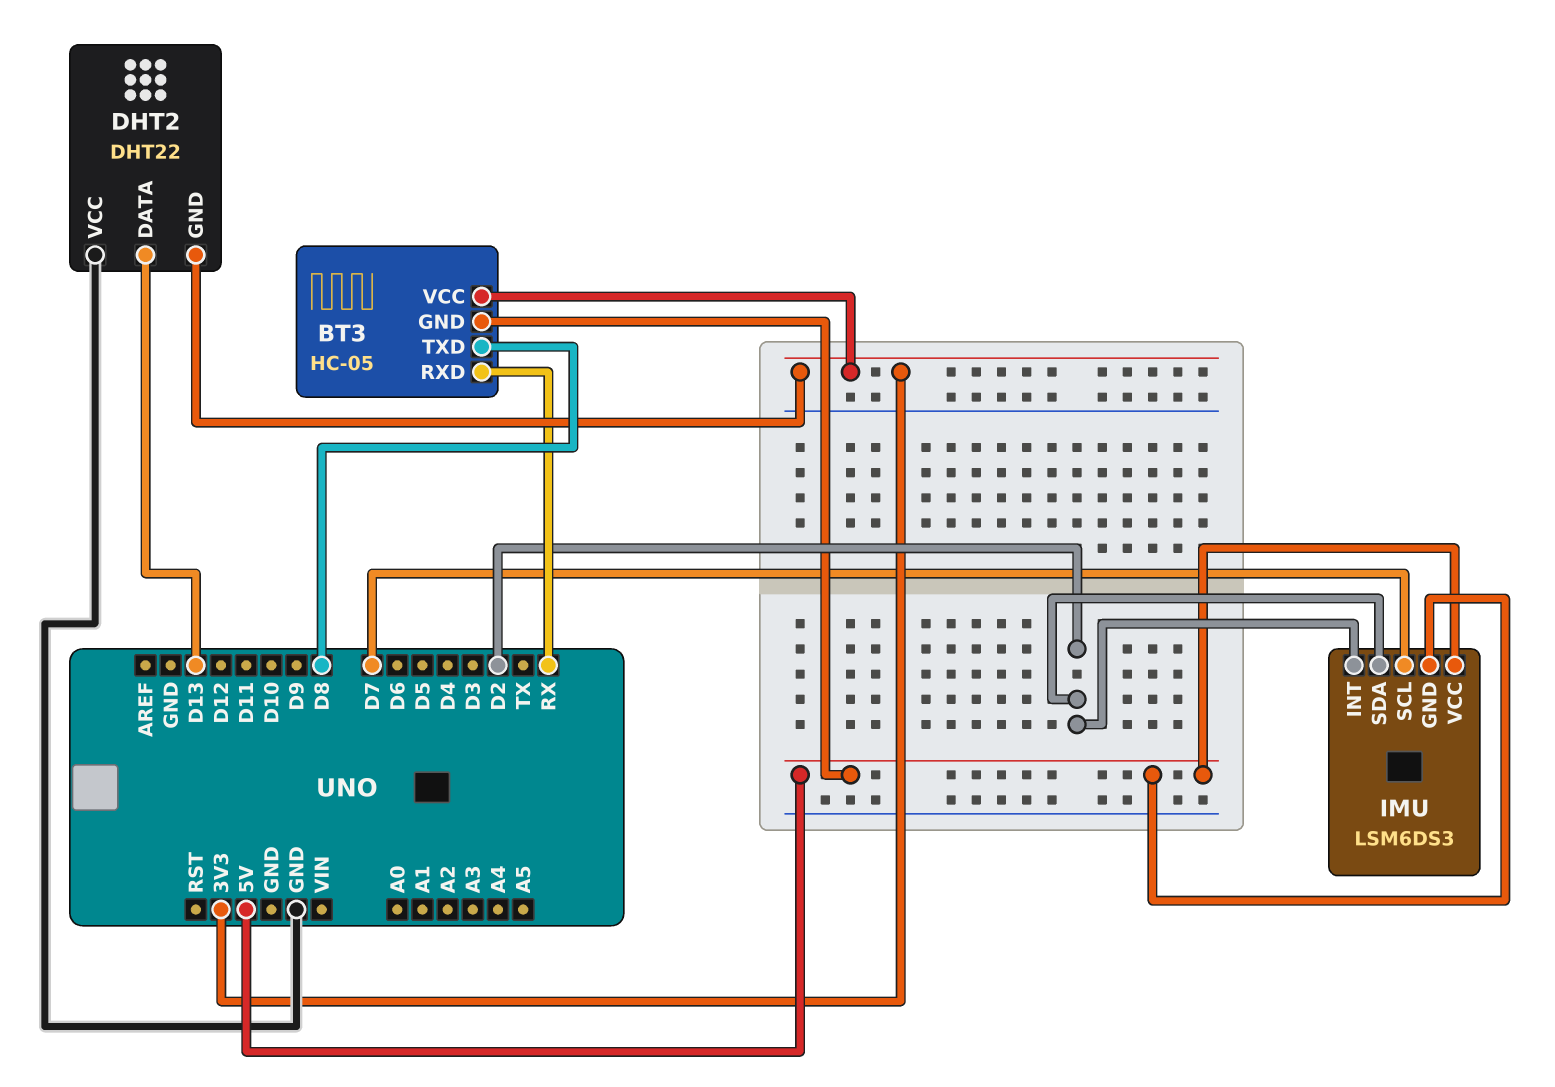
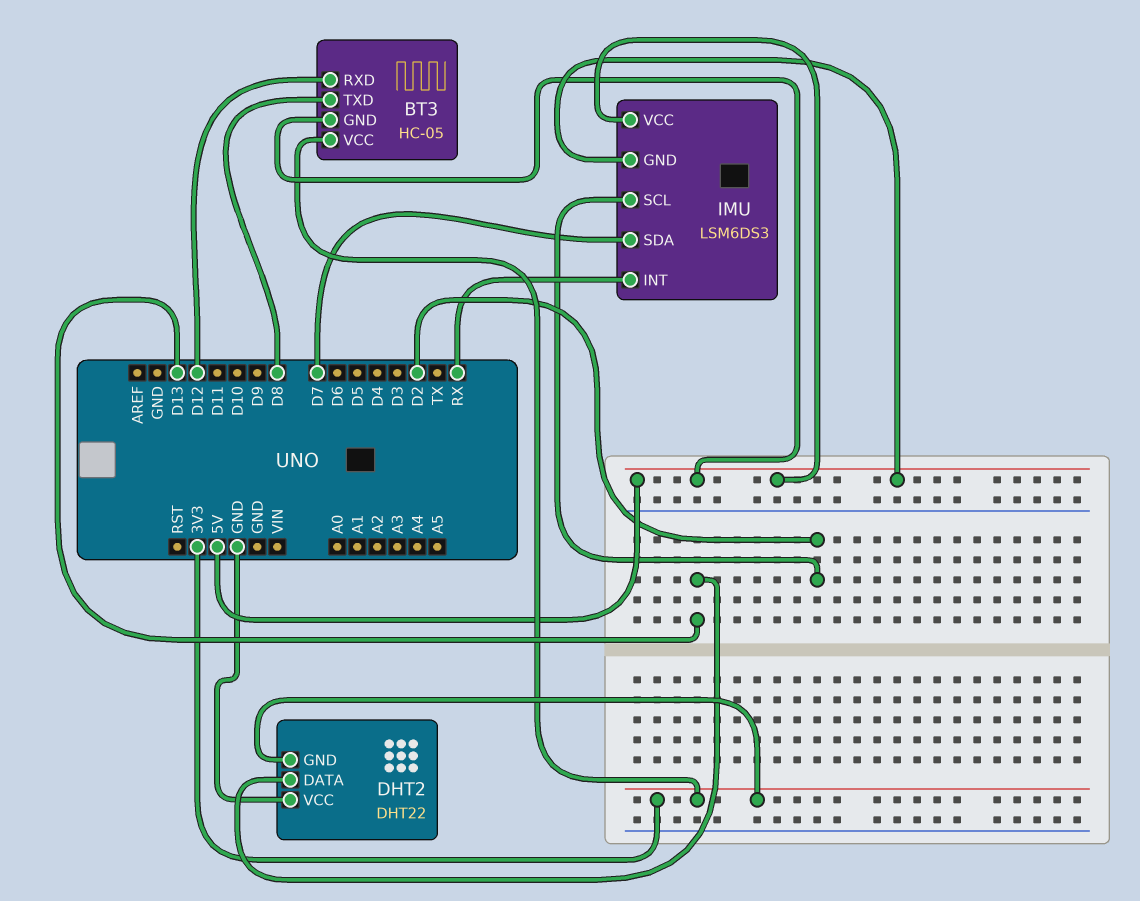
BT3 pin RXD: RX -> D12
IMU pin INT: D2 -> RX
IMU pin SCL: D7 -> D2
IMU pin SDA: D2 -> D7

